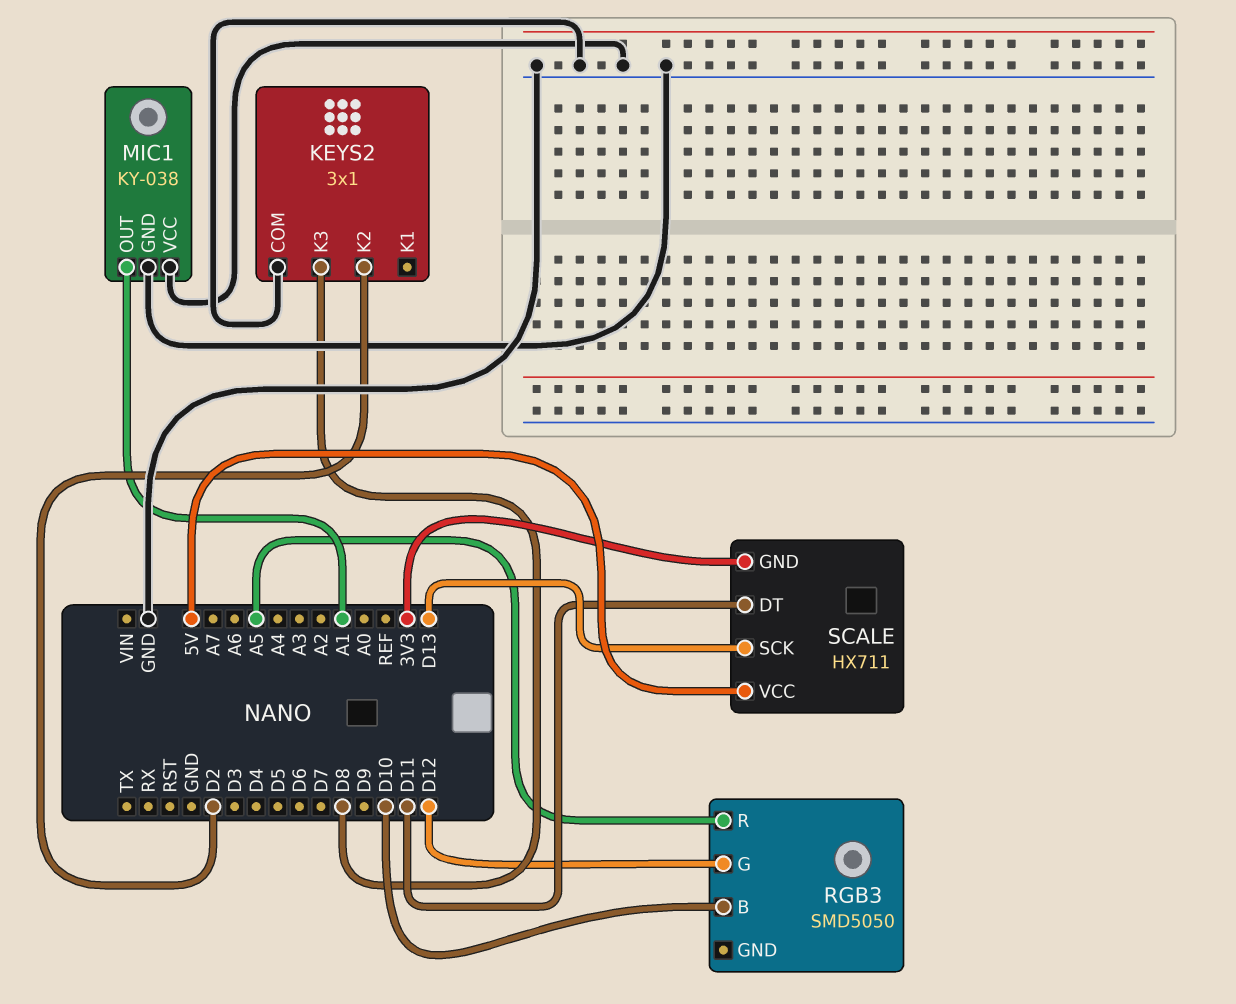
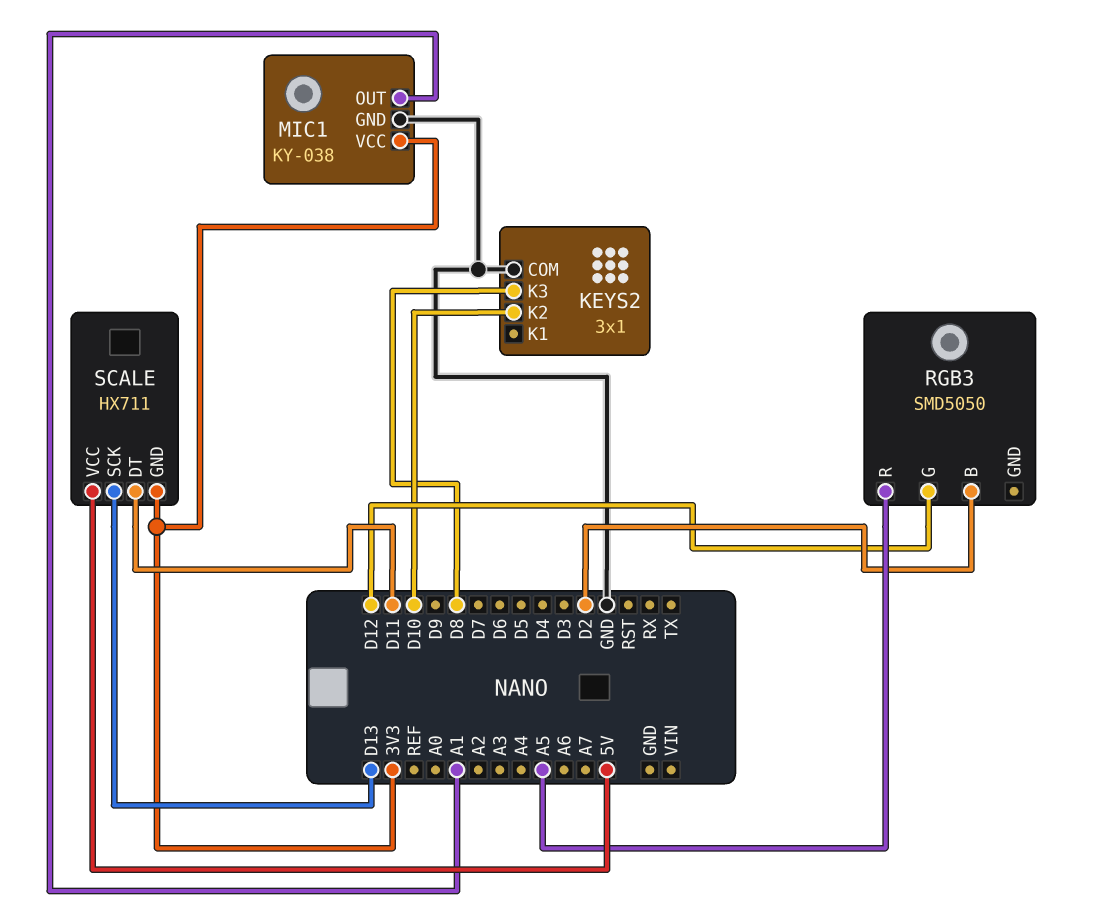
KEYS2 pin K2: D2 -> D10
MIC1 pin VCC: GND -> 3V3
RGB3 pin B: D10 -> D2

